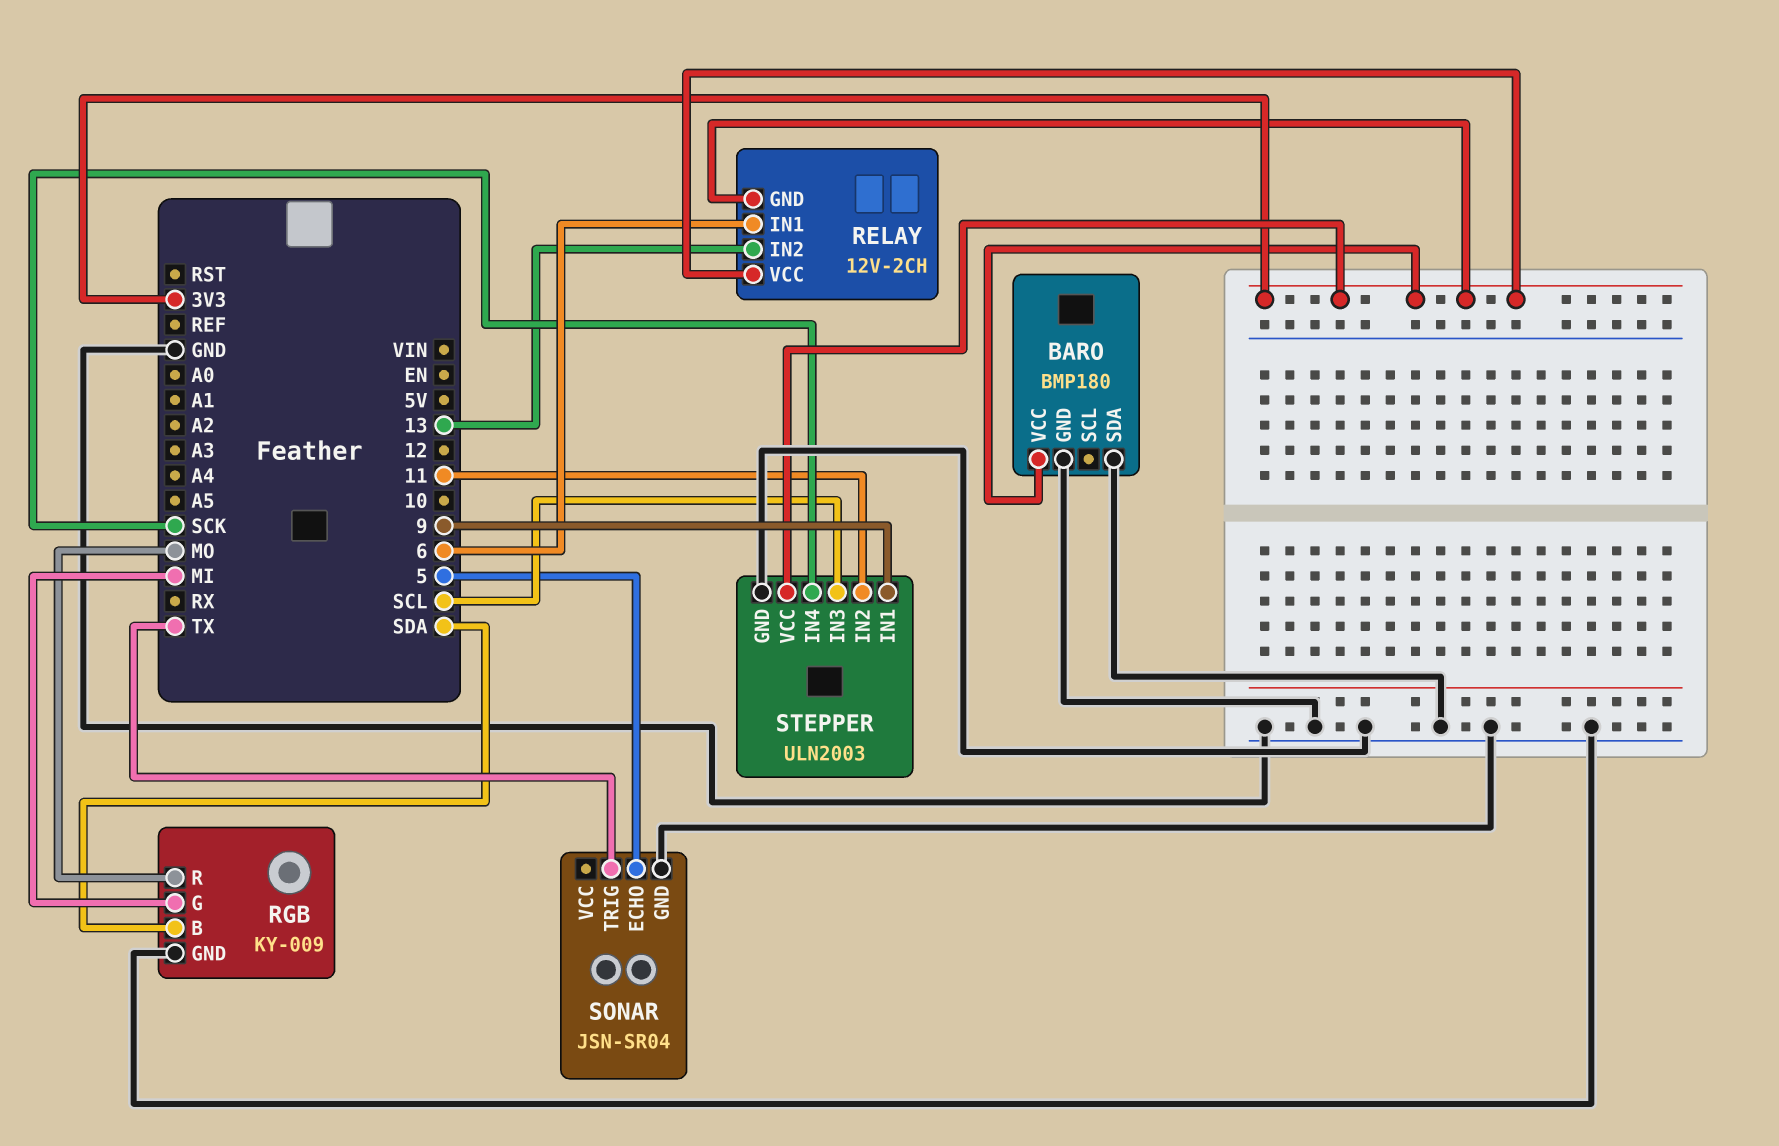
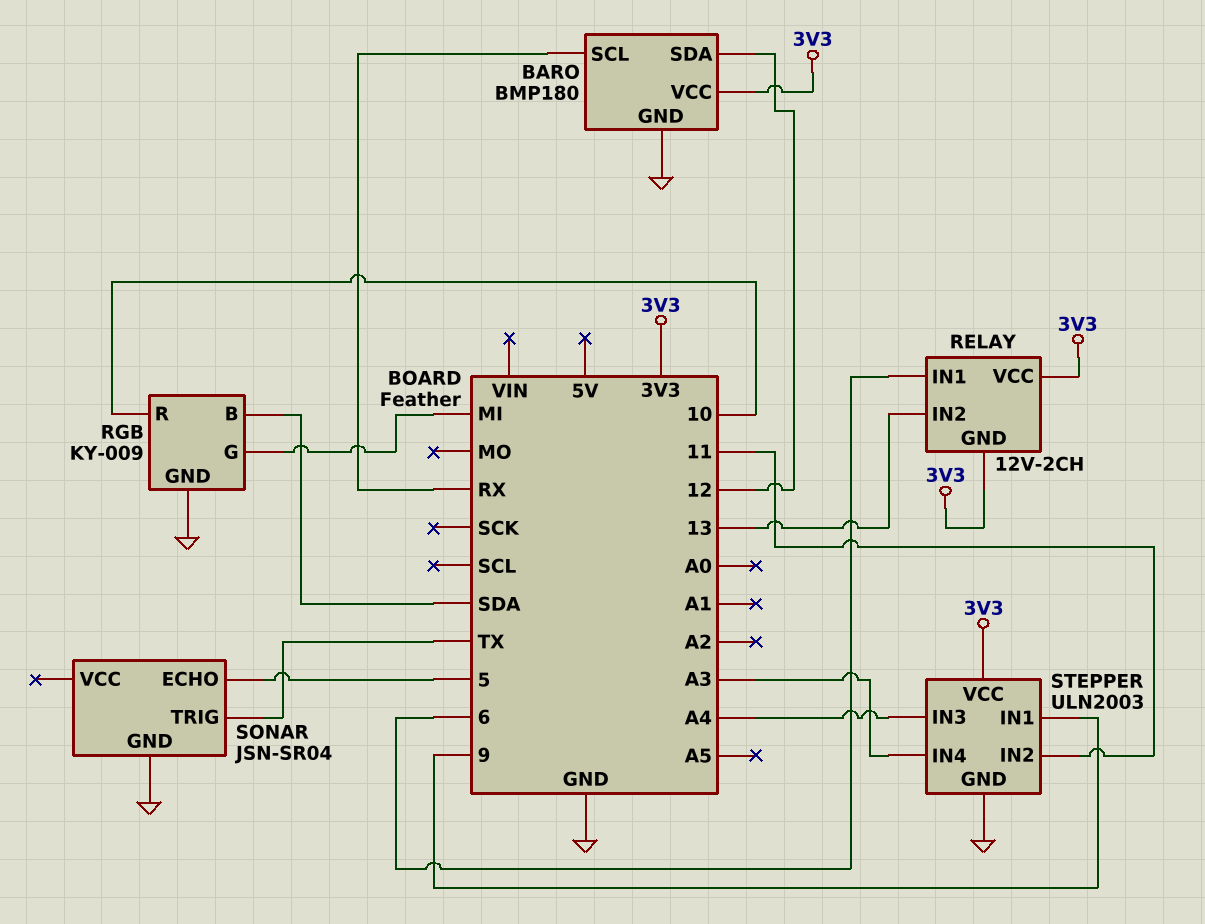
BARO pin SCL: none -> RX
BARO pin SDA: GND -> 12
RGB pin R: MO -> 10
STEPPER pin IN3: SCL -> A4
STEPPER pin IN4: SCK -> A3

